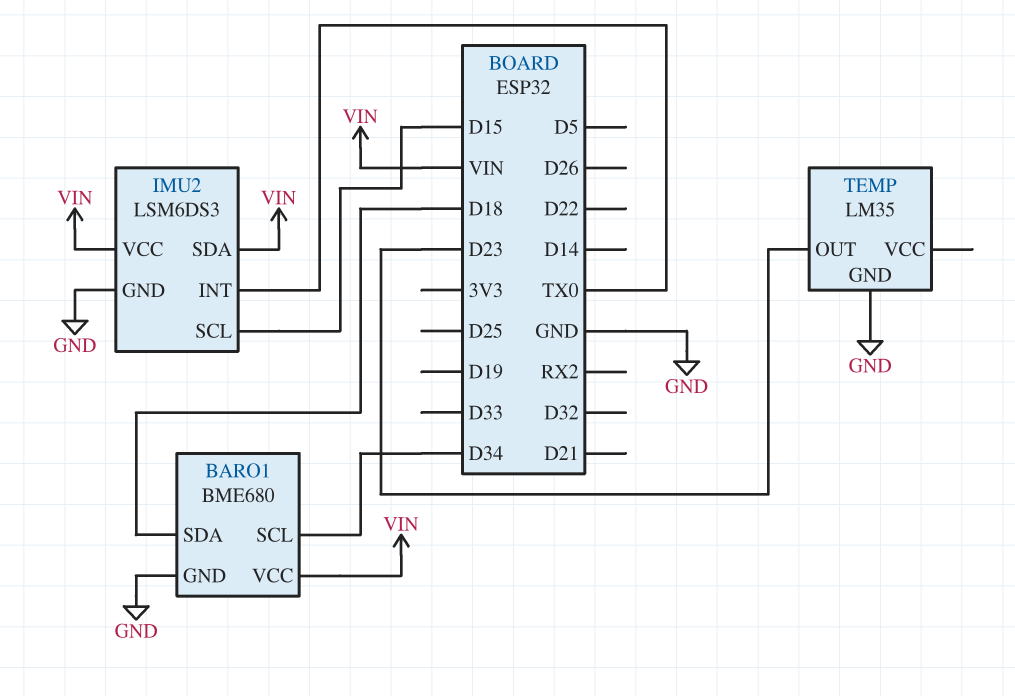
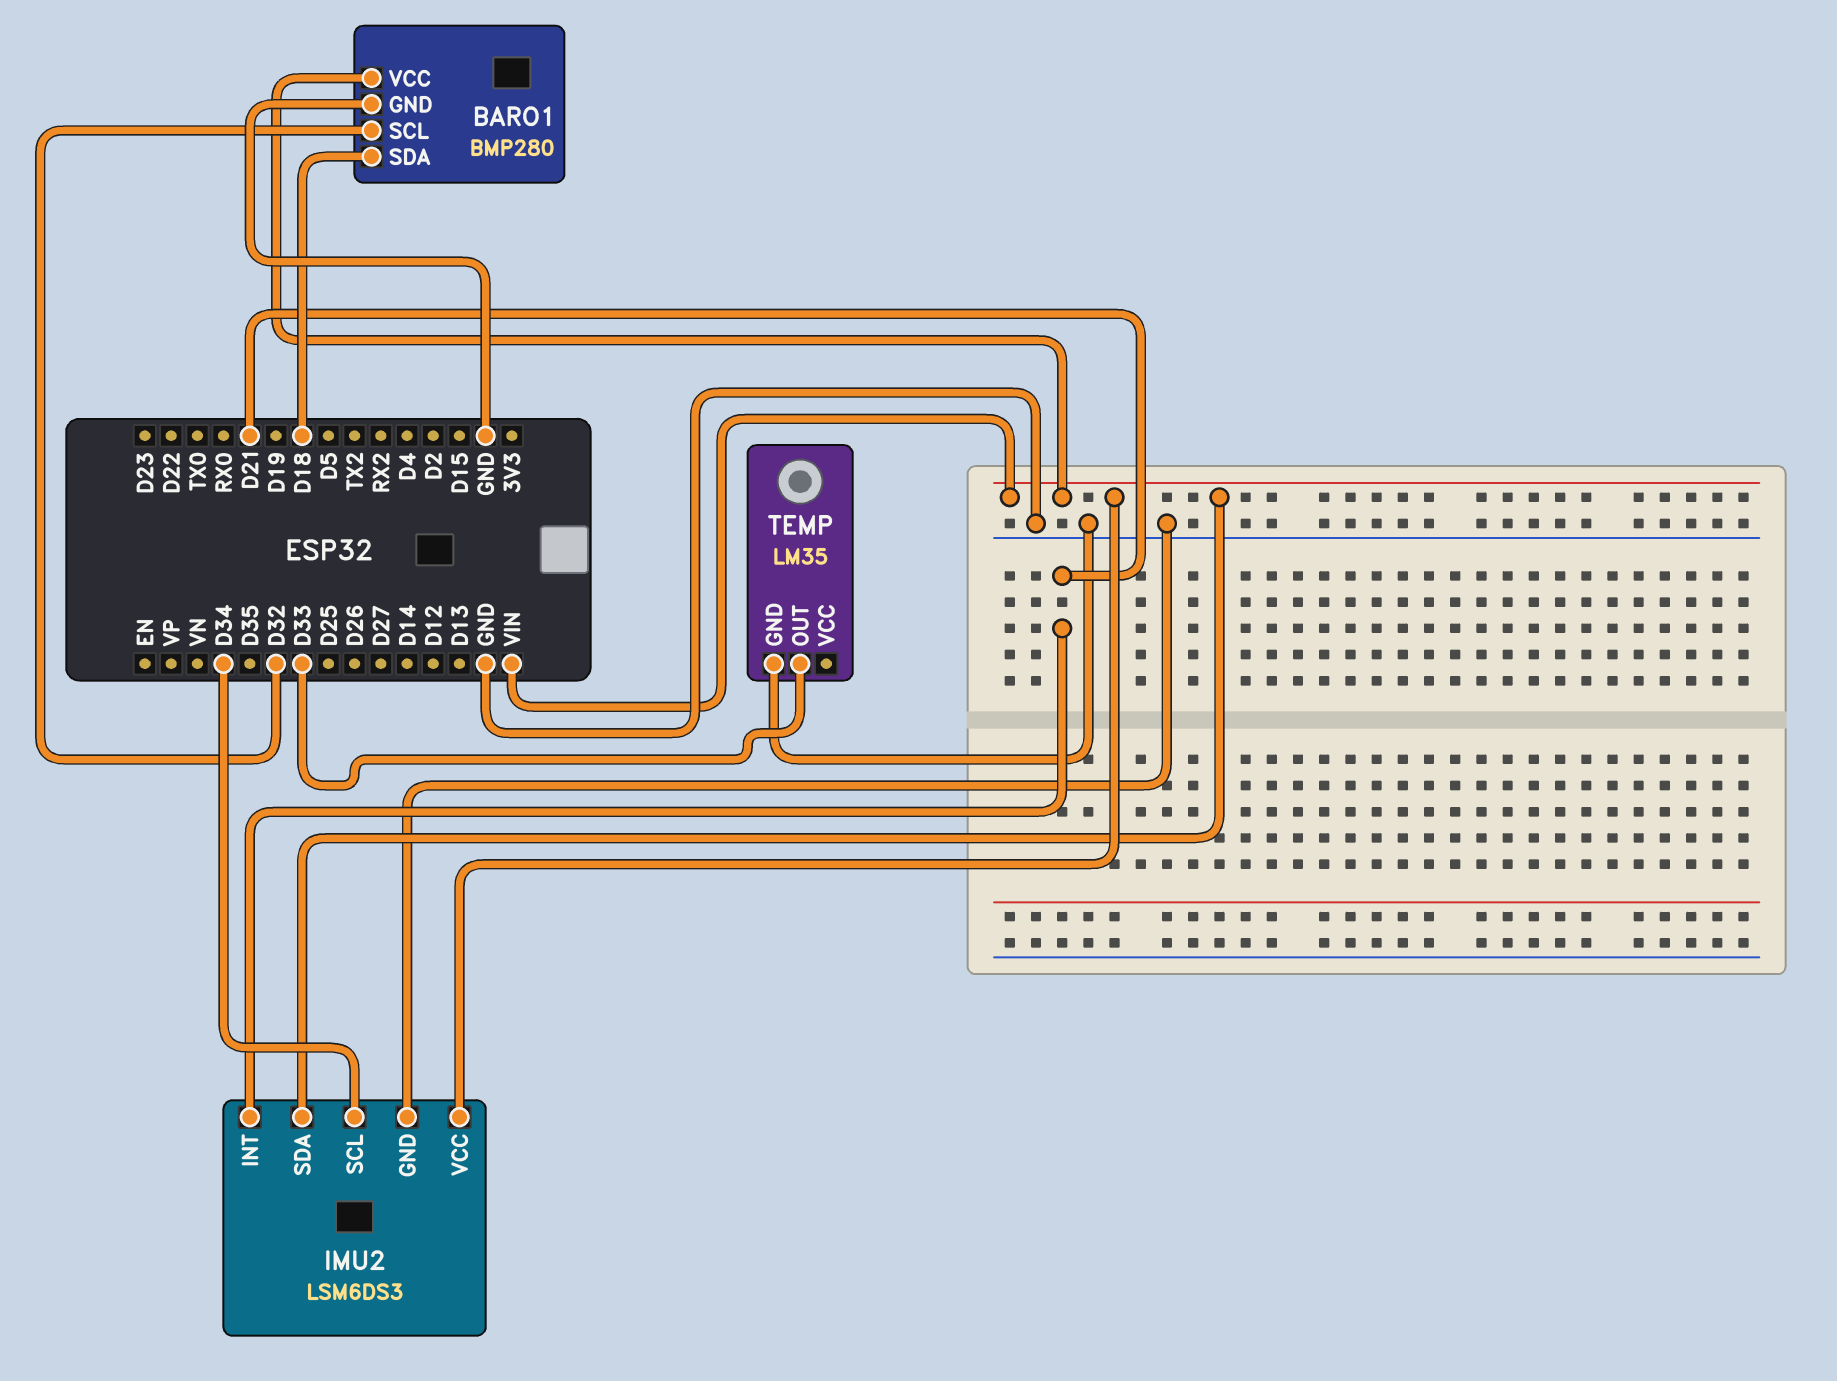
BARO1: BME680 -> BMP280
BARO1 pin SCL: D34 -> D32
IMU2 pin INT: TX0 -> D21
IMU2 pin SCL: D15 -> D34
TEMP pin OUT: D23 -> D33

